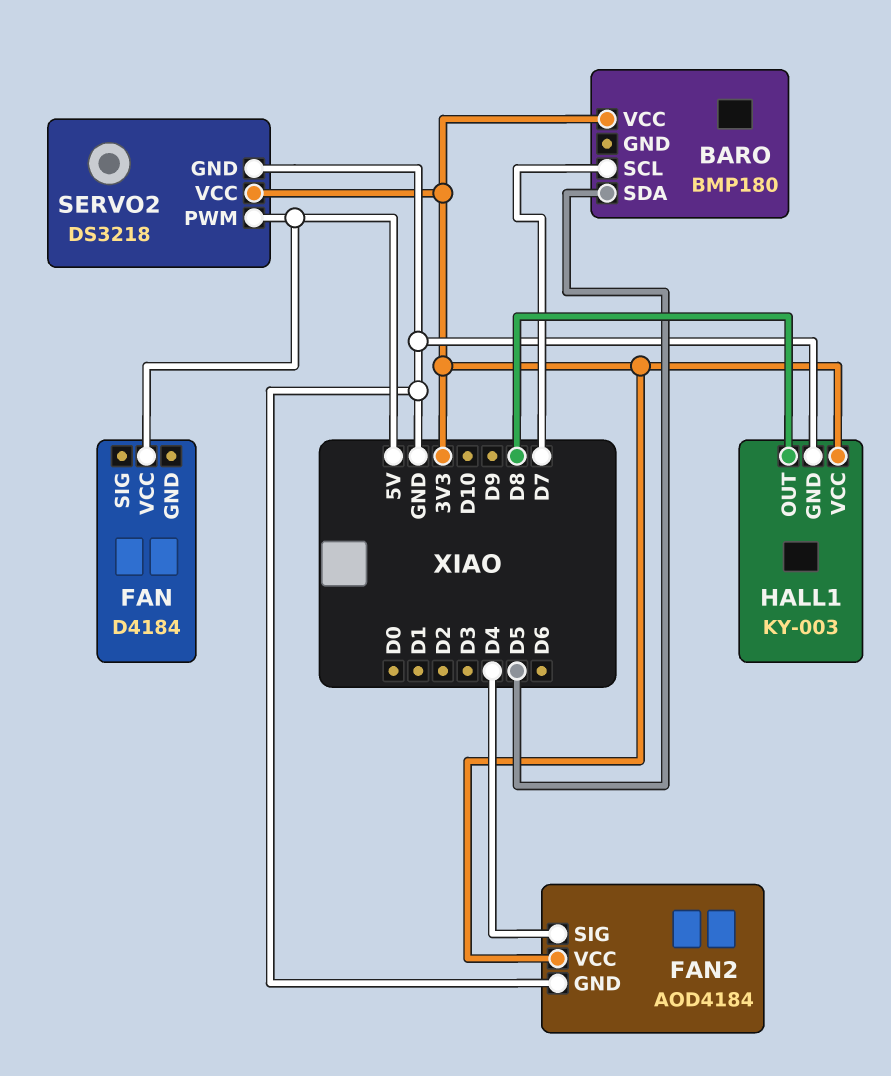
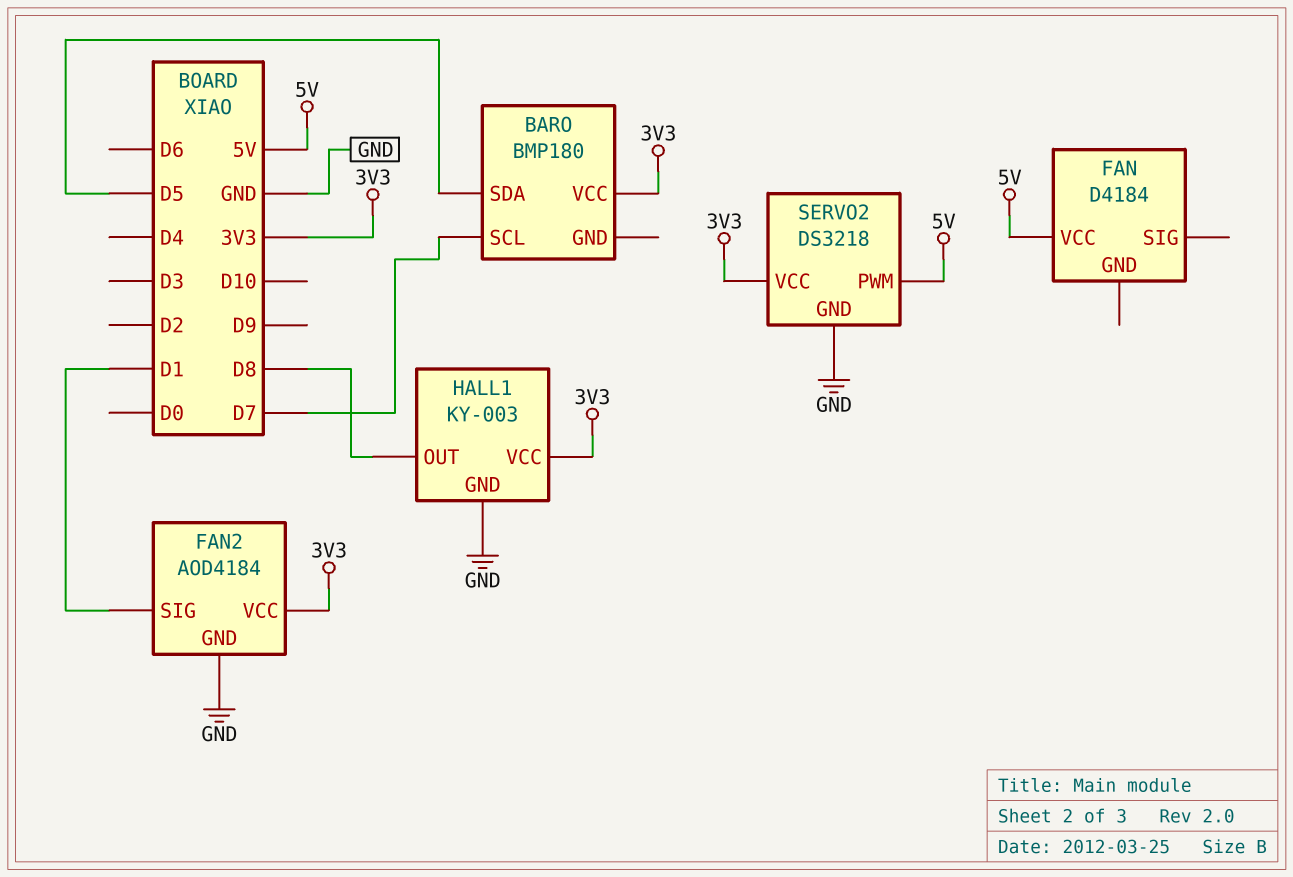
FAN2 pin SIG: D4 -> D1

